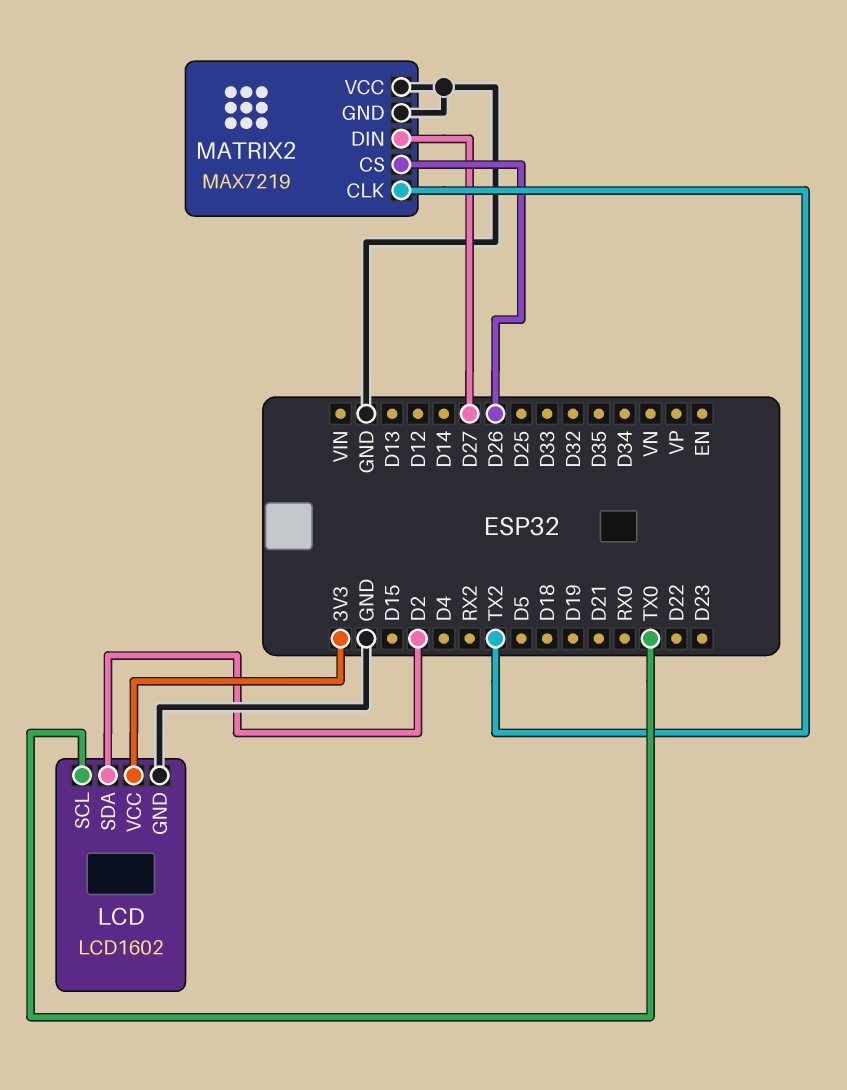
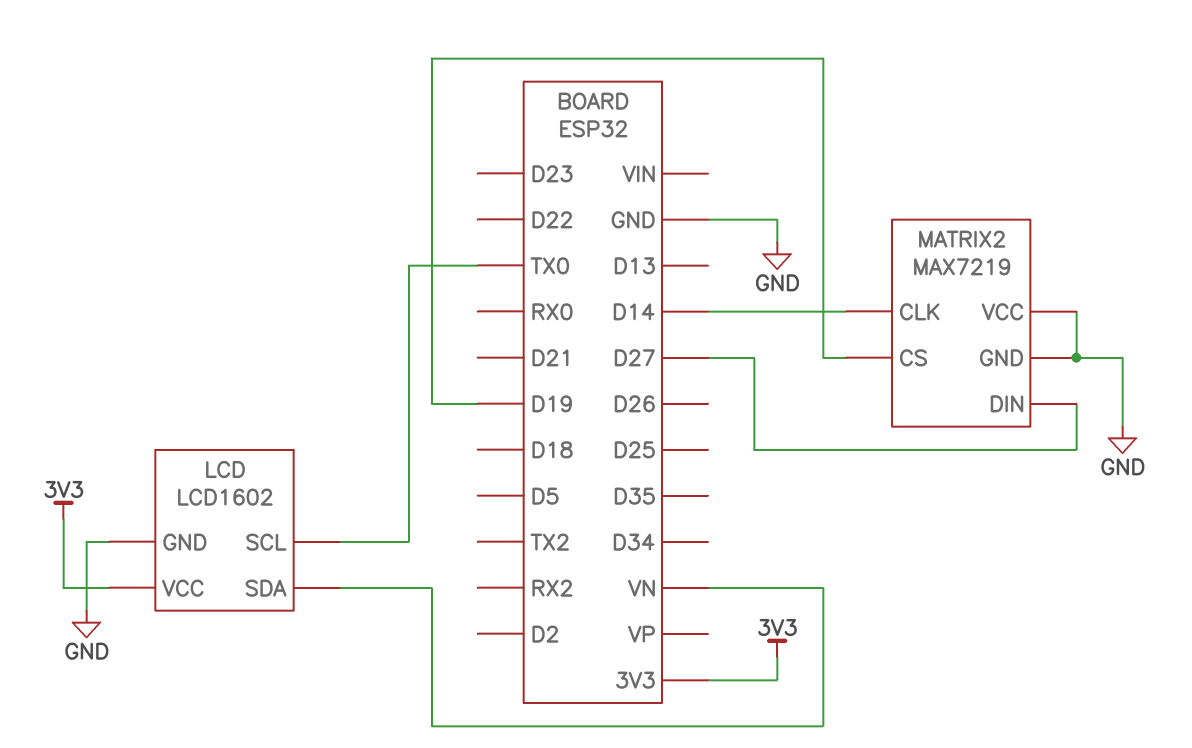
LCD pin SDA: D2 -> VN
MATRIX2 pin CLK: TX2 -> D14
MATRIX2 pin CS: D26 -> D19

